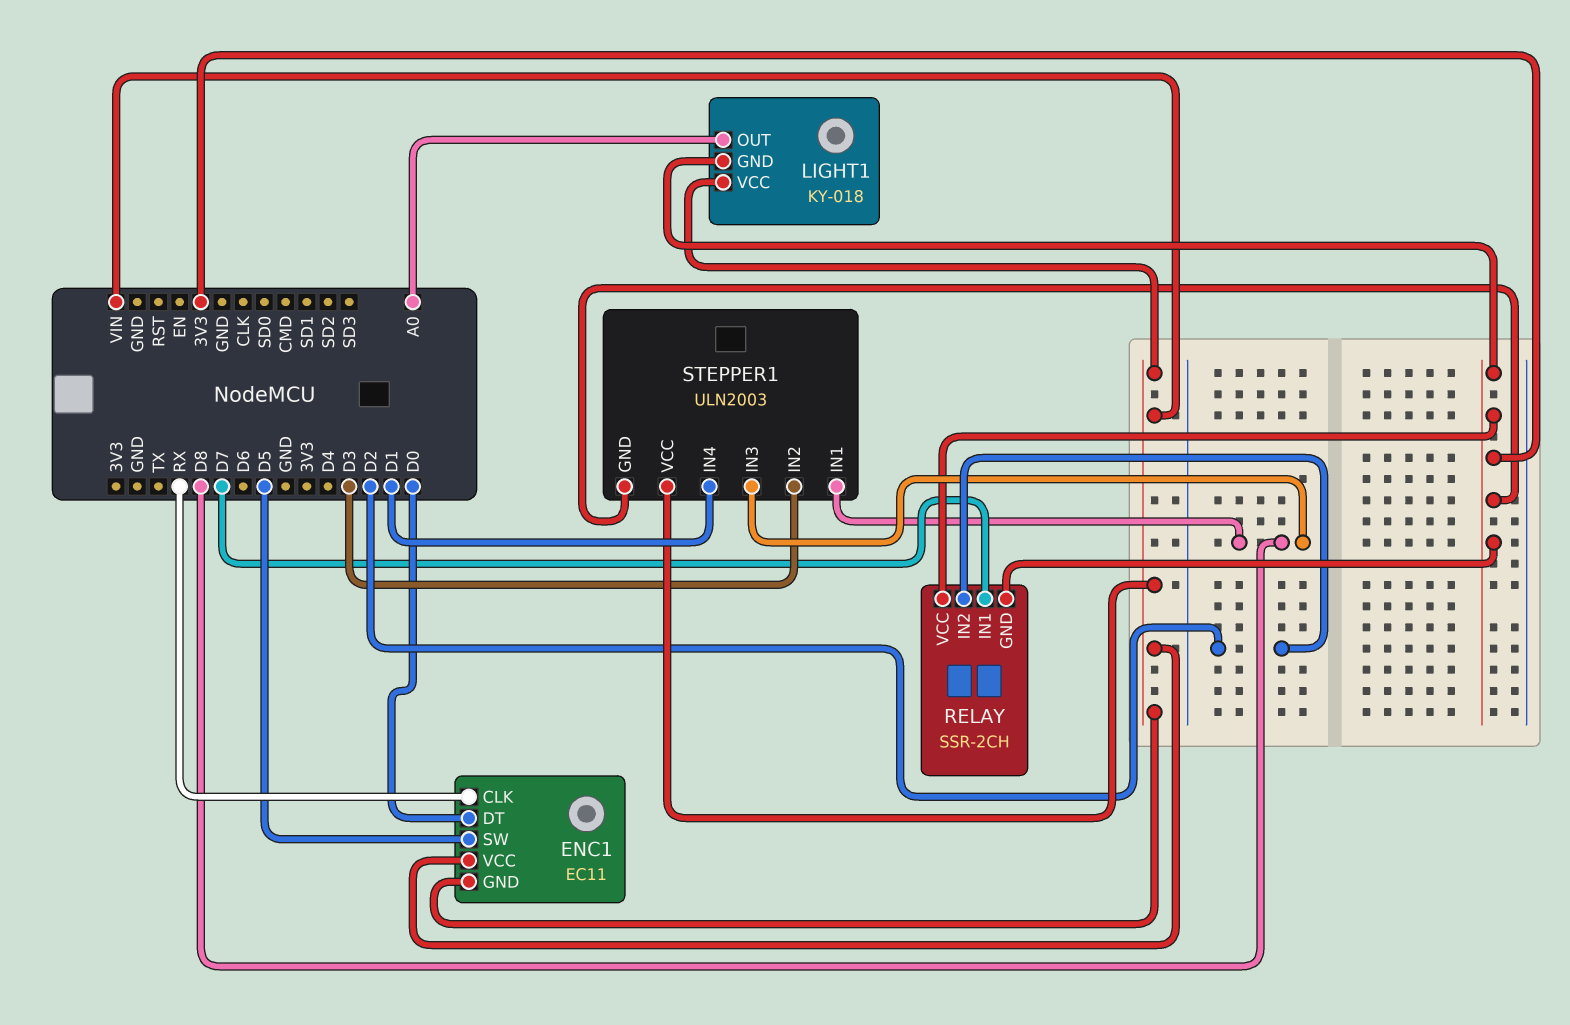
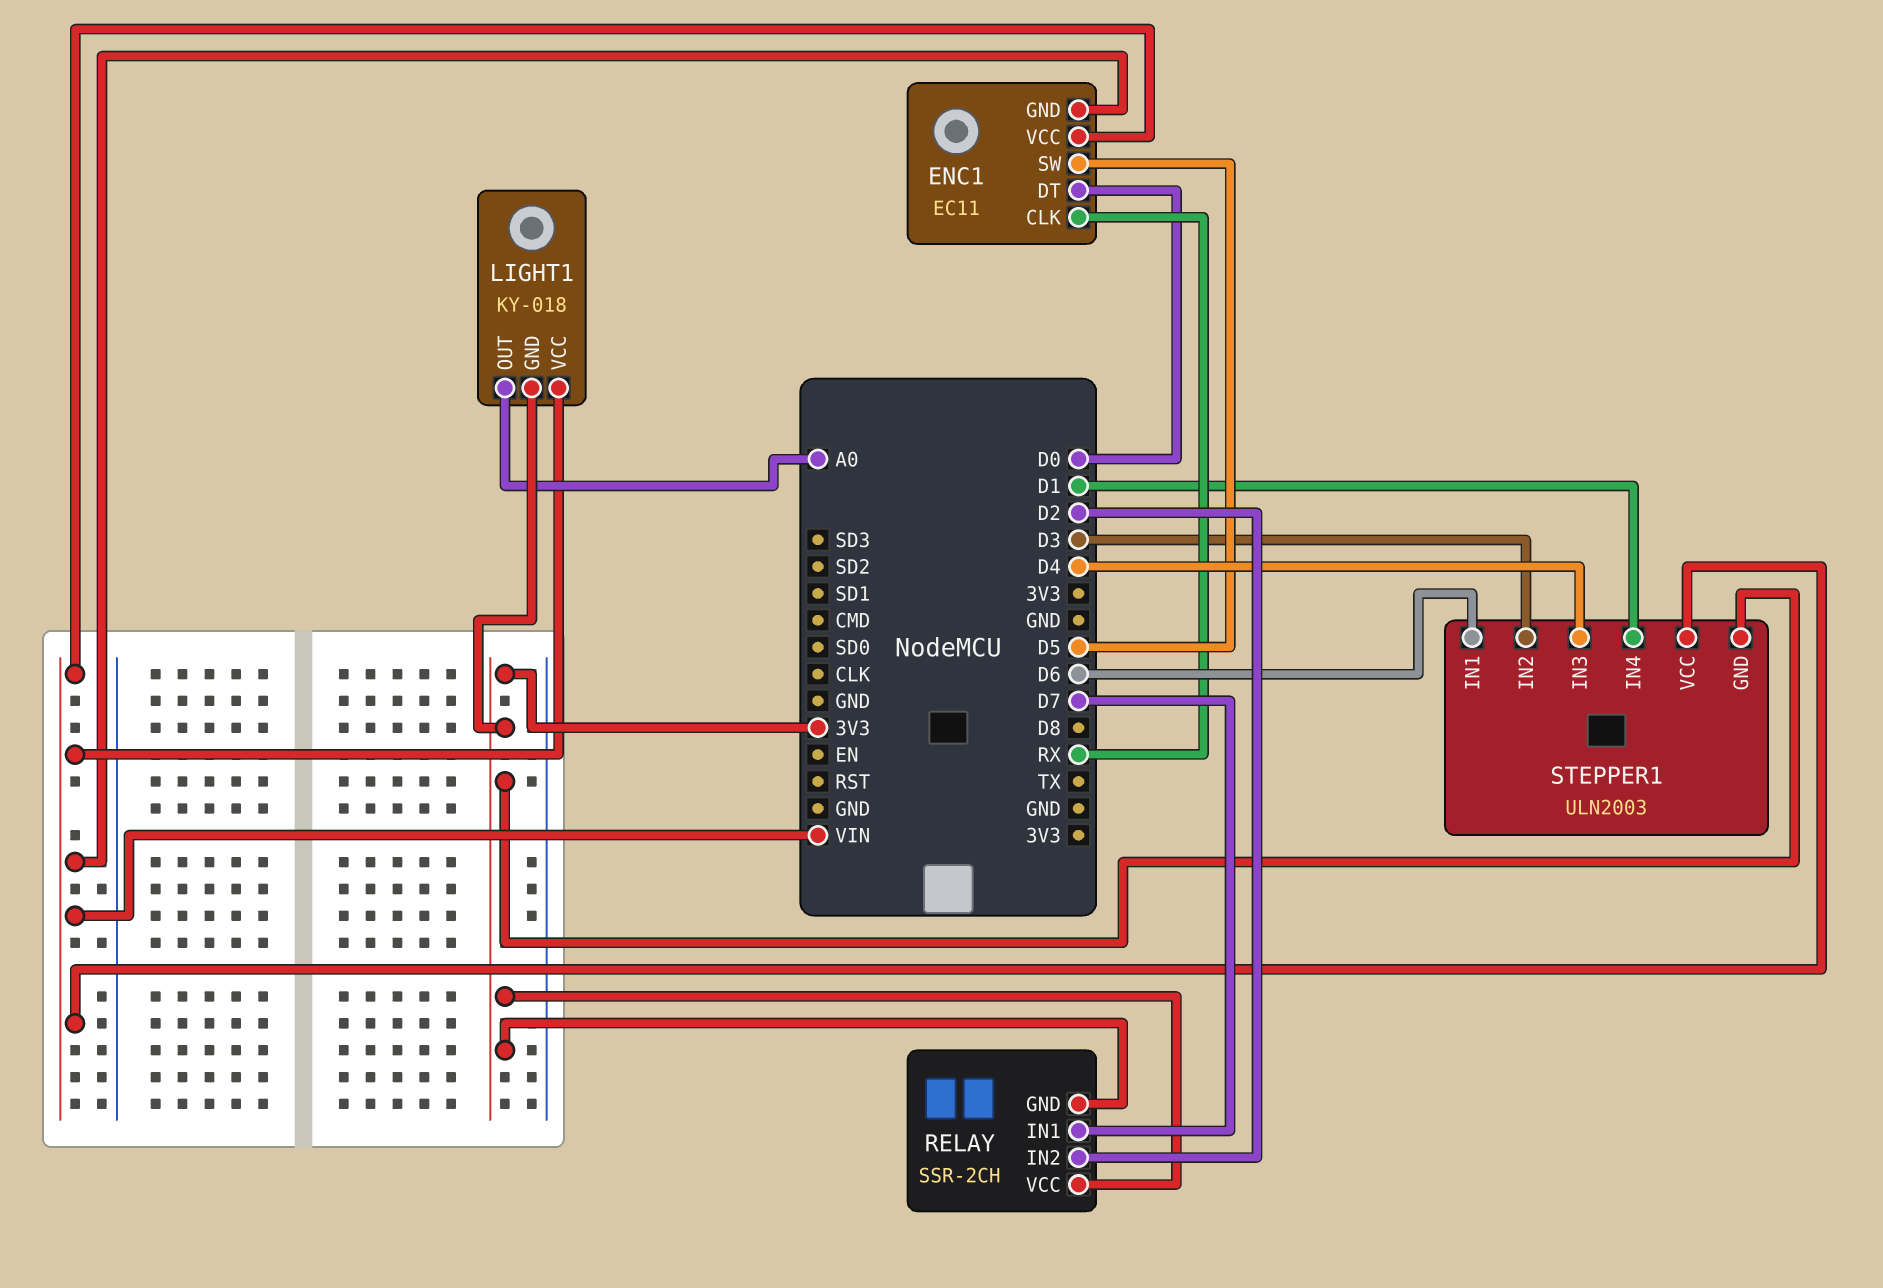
STEPPER1 pin IN1: D8 -> D6
STEPPER1 pin IN3: D8 -> D4

